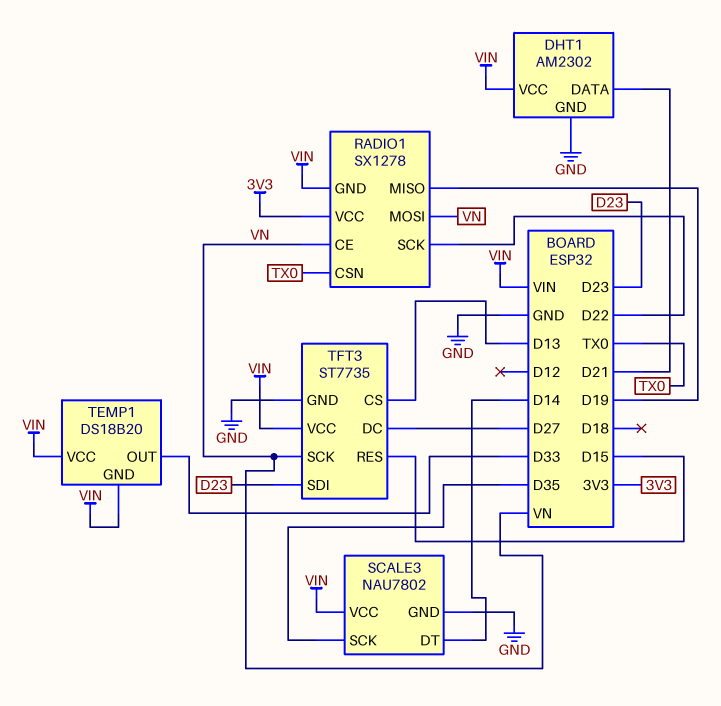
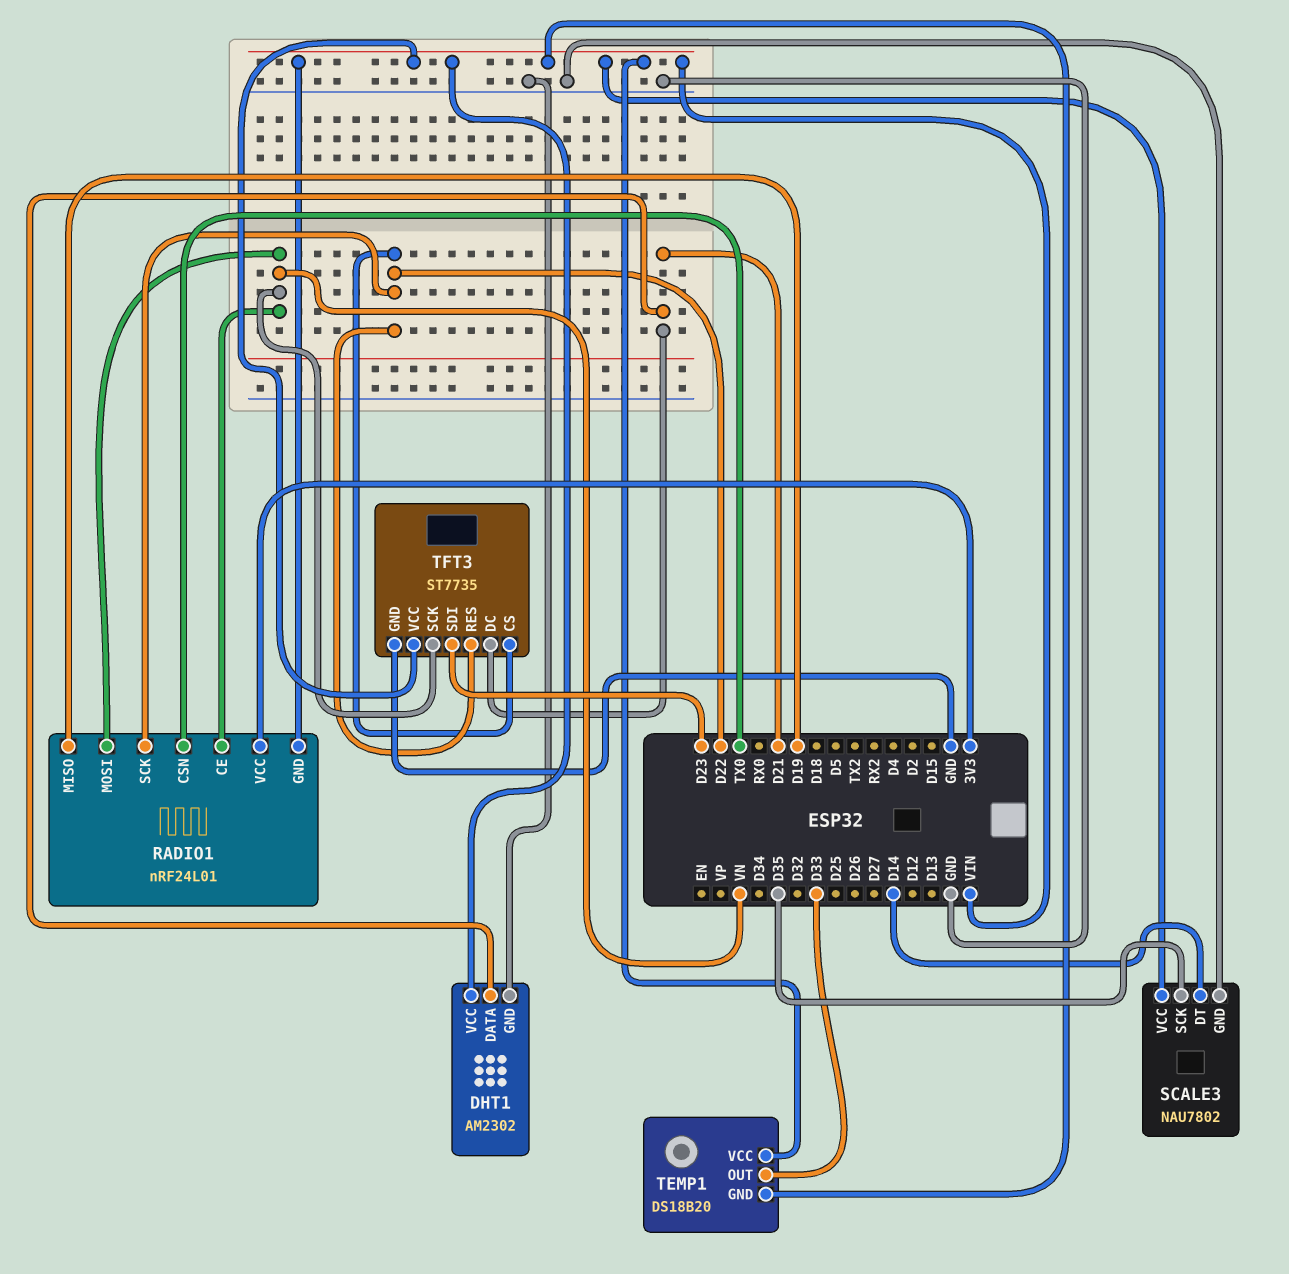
RADIO1: SX1278 -> nRF24L01
TFT3 pin CS: D13 -> D22
TFT3 pin DC: D27 -> D21
TFT3 pin RES: D15 -> D22

